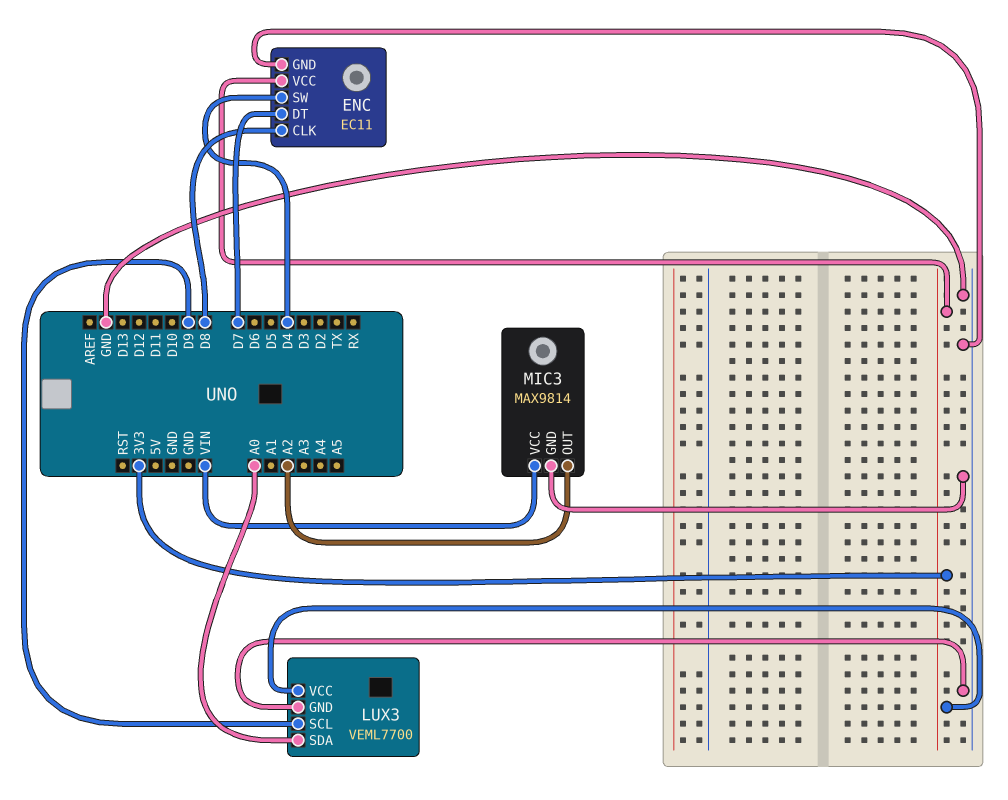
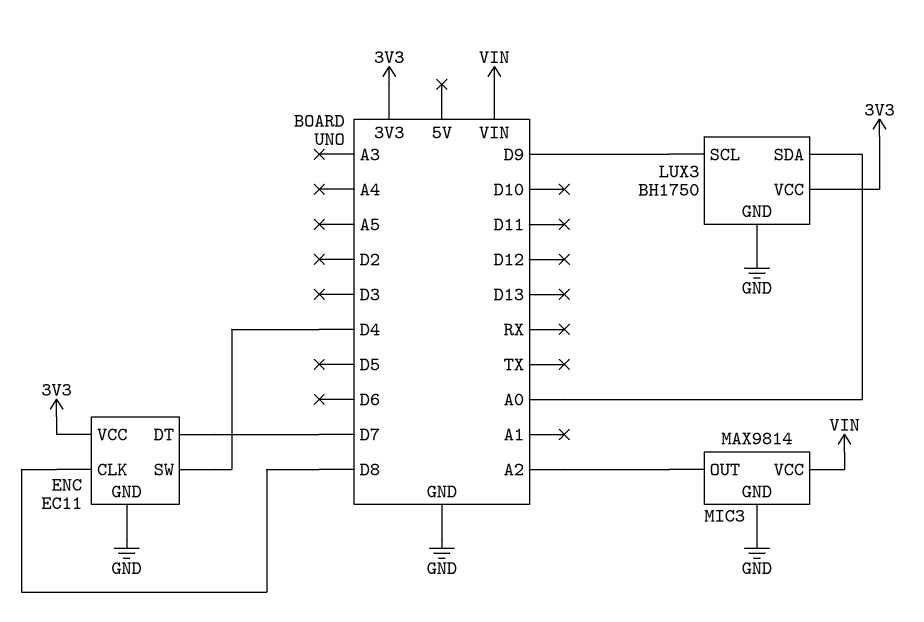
LUX3: VEML7700 -> BH1750

